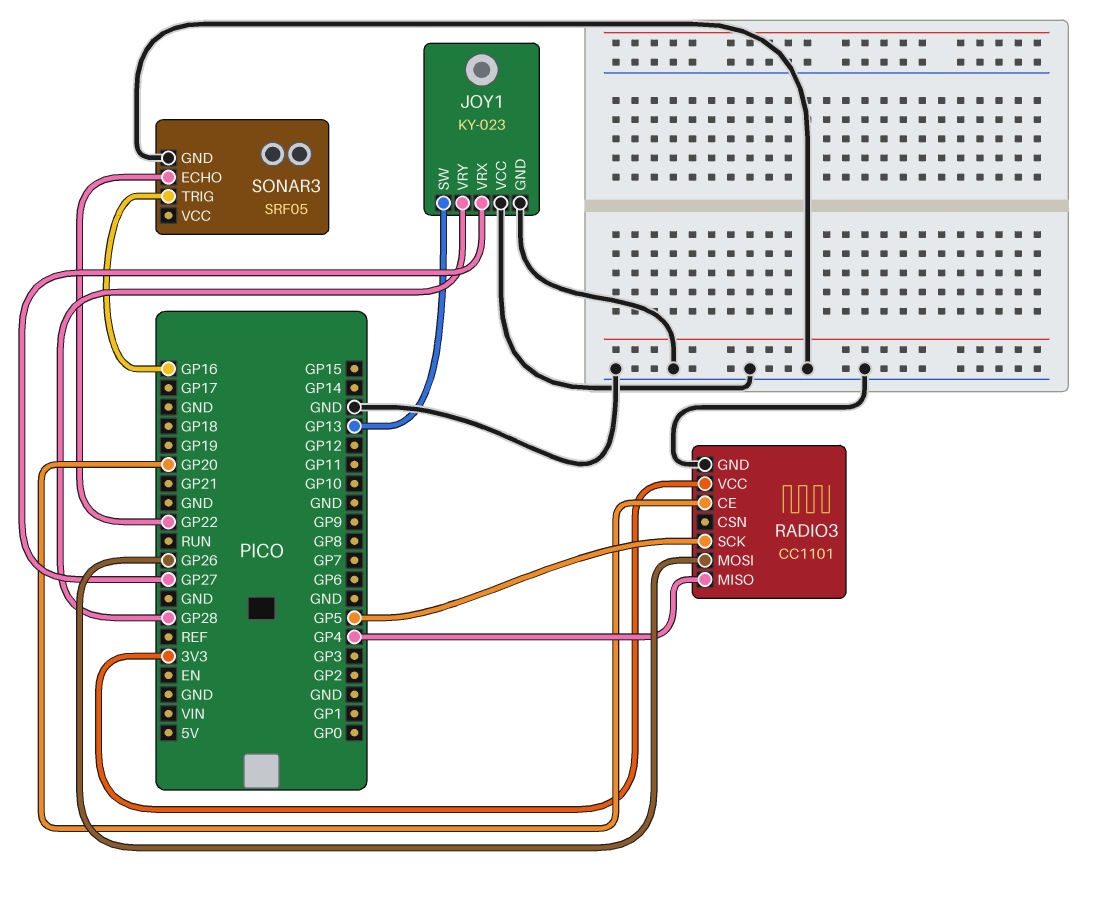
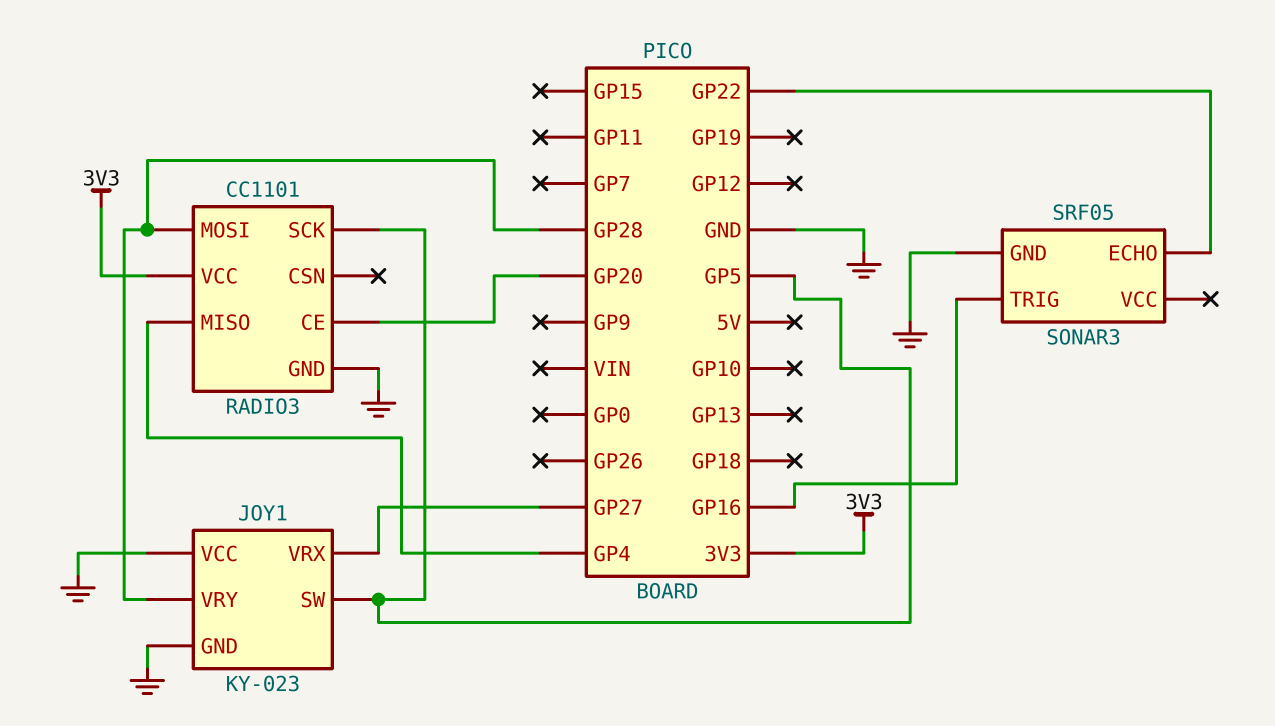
JOY1 pin SW: GP13 -> GP5
RADIO3 pin MOSI: GP26 -> GP28

